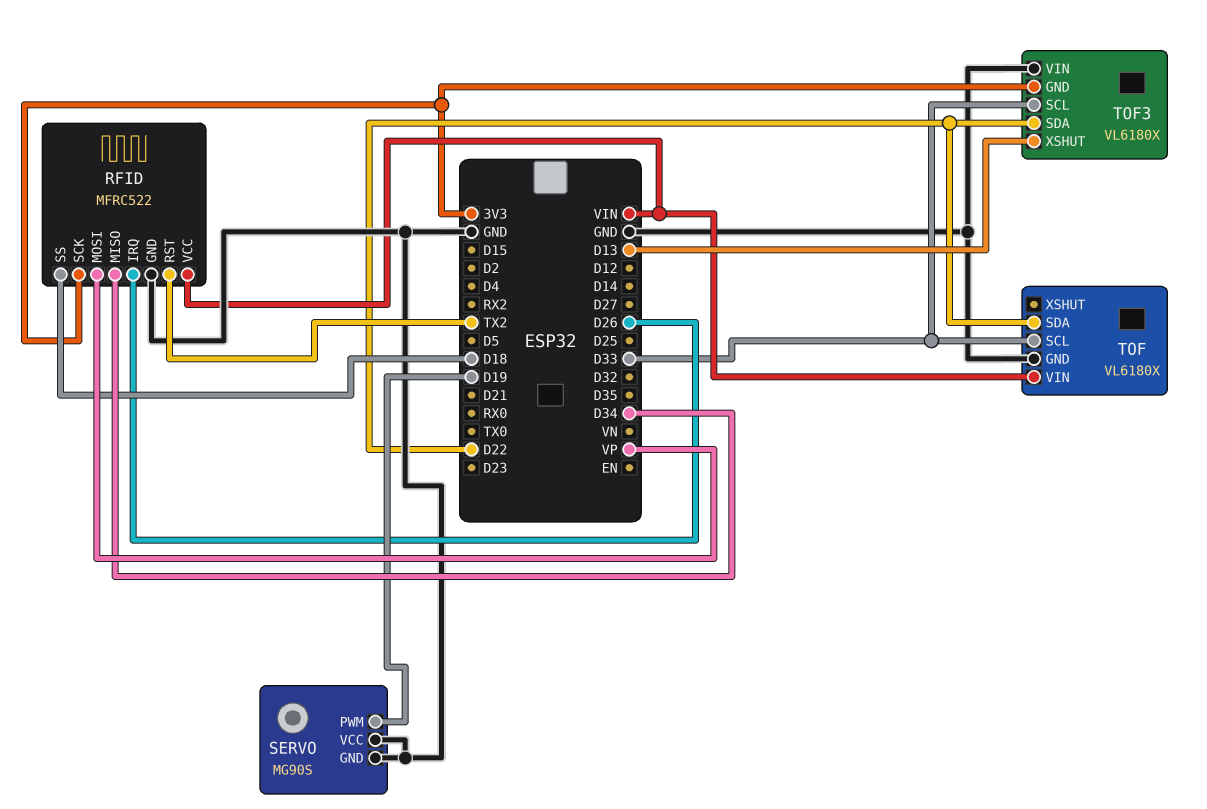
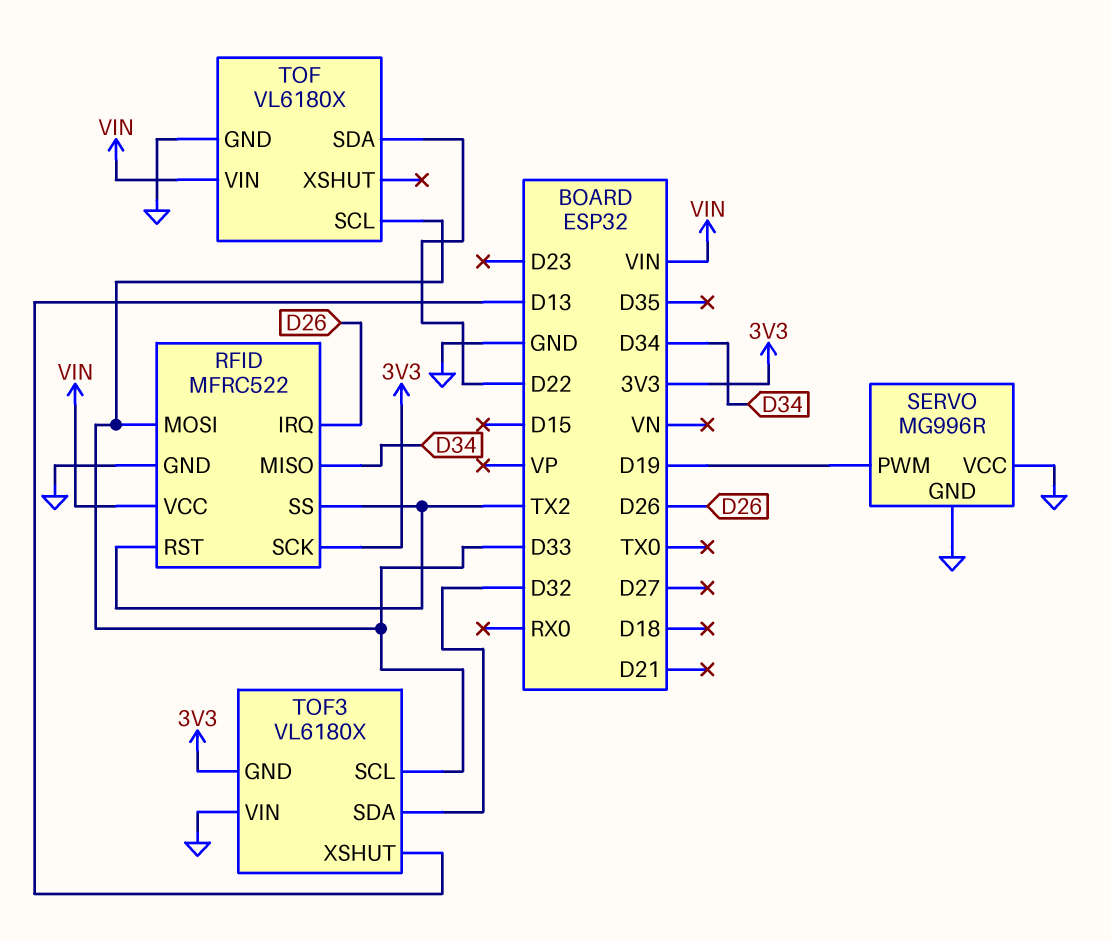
RFID pin MOSI: VP -> D33
RFID pin SS: D18 -> TX2
SERVO: MG90S -> MG996R
TOF3 pin SDA: D22 -> D32

